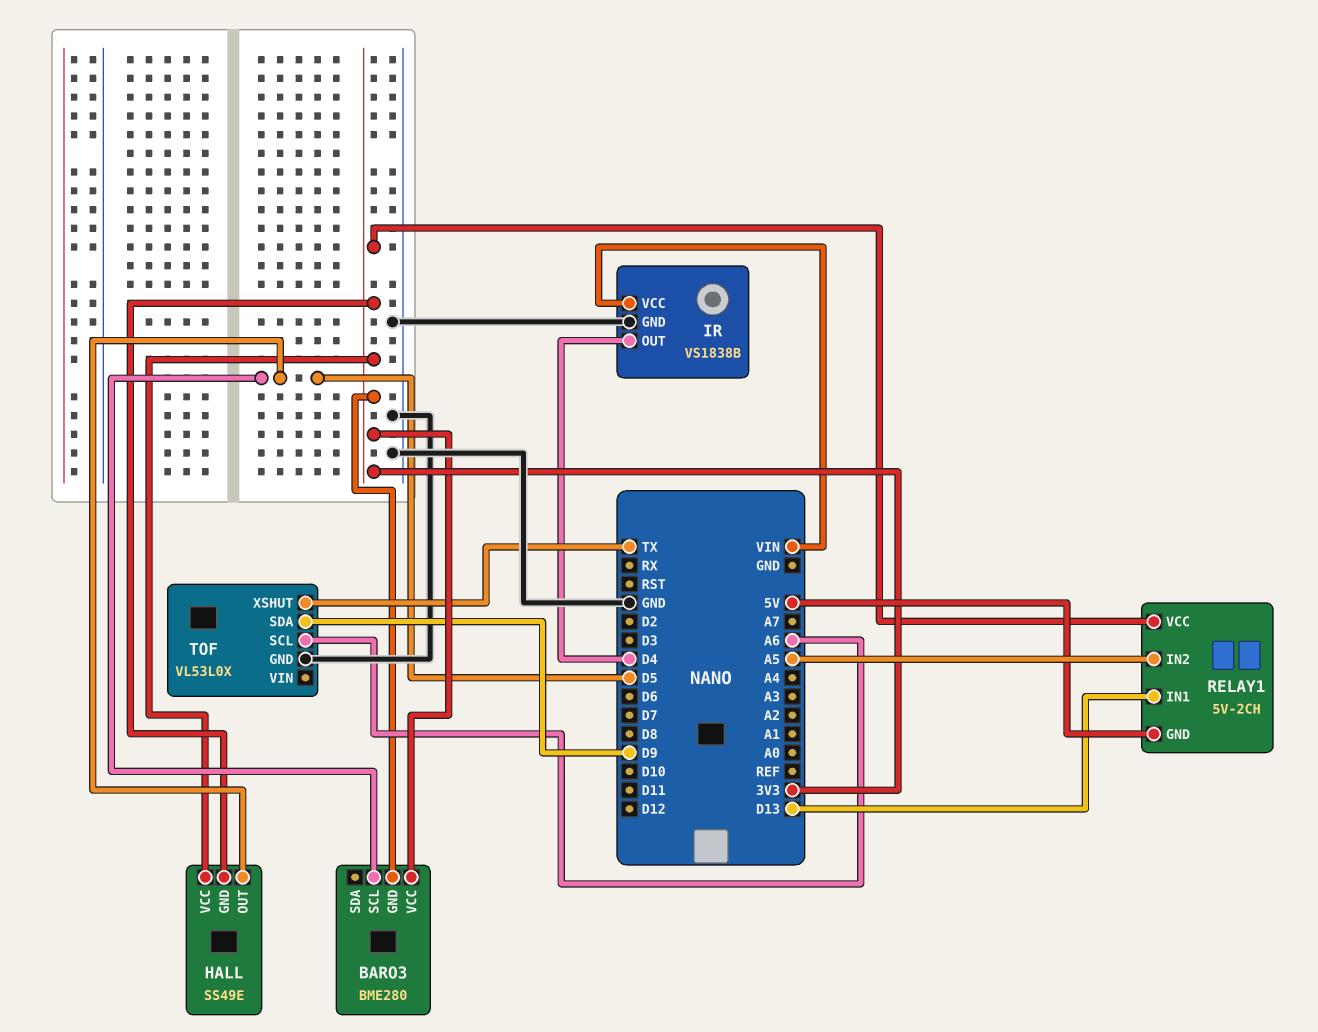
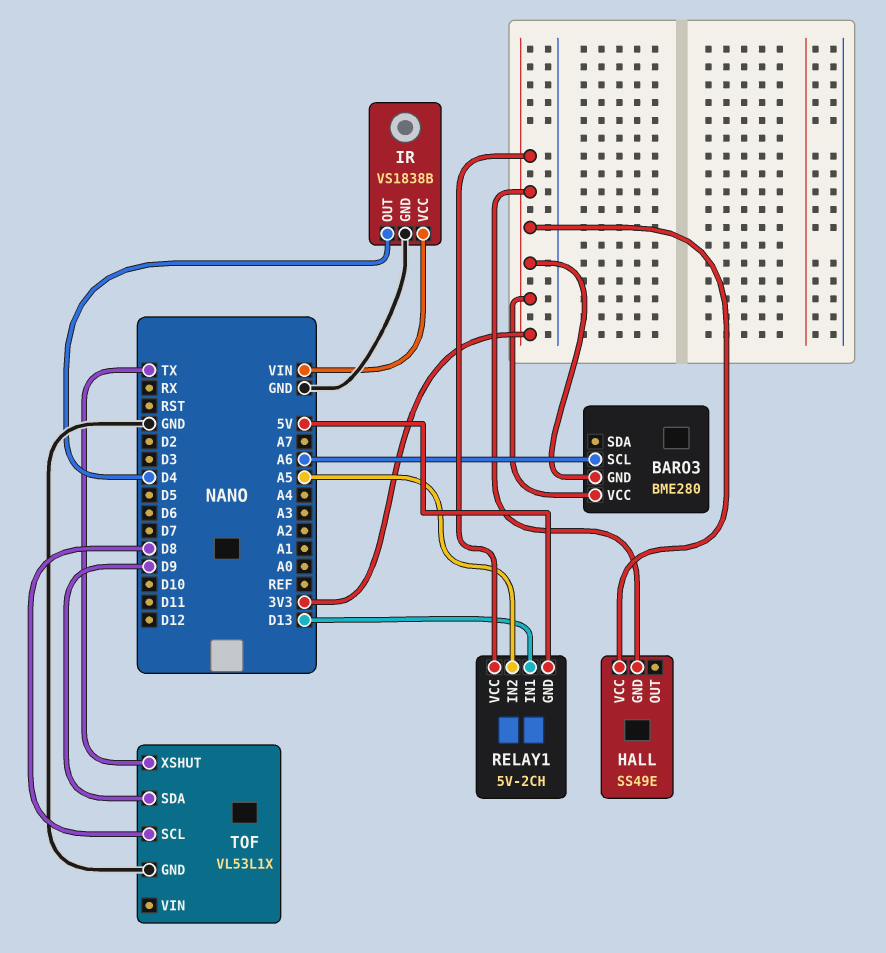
BARO3 pin SCL: D5 -> A6
HALL pin OUT: D5 -> none
TOF: VL53L0X -> VL53L1X
TOF pin SCL: A6 -> D8

